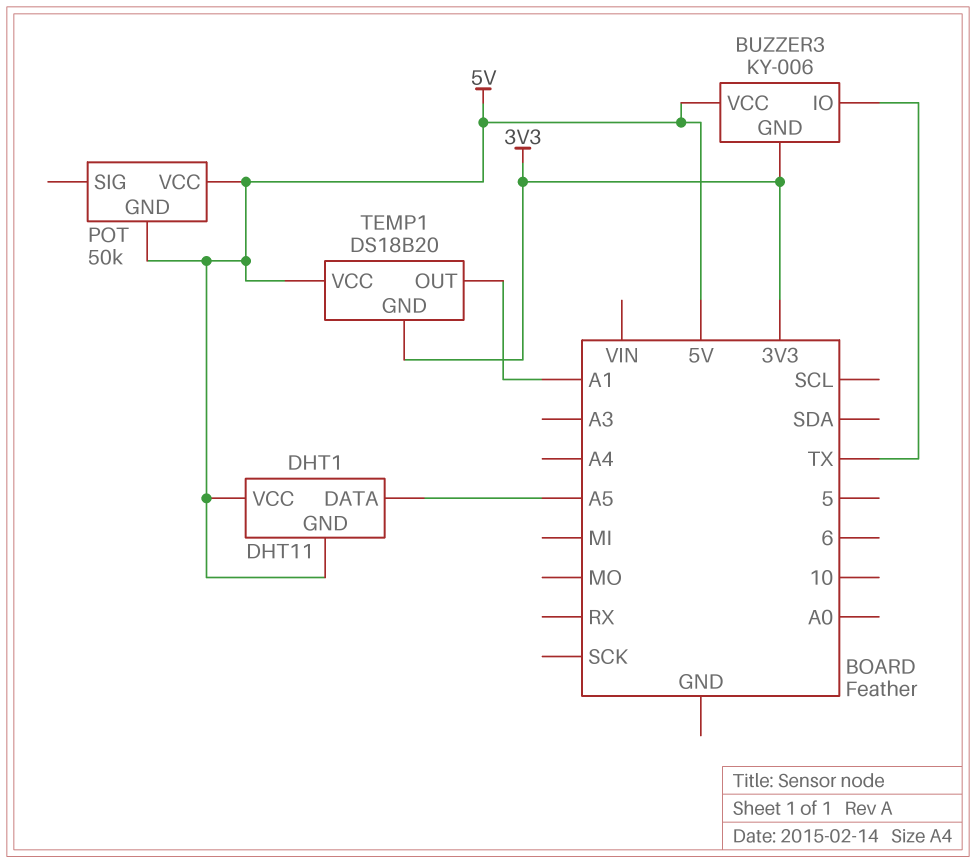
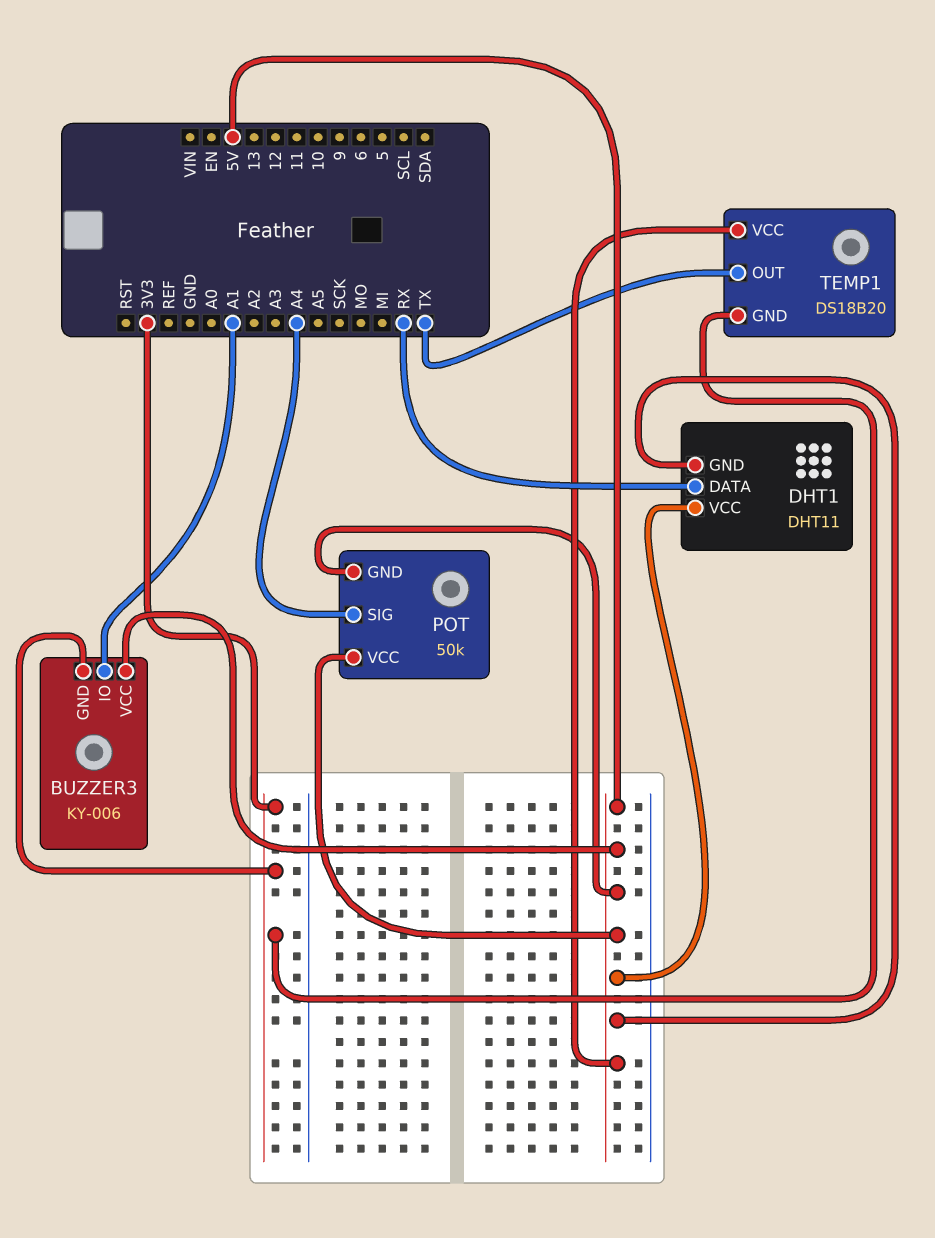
BUZZER3 pin IO: TX -> A1
DHT1 pin DATA: A5 -> RX
POT pin SIG: none -> A4
TEMP1 pin OUT: A1 -> TX

